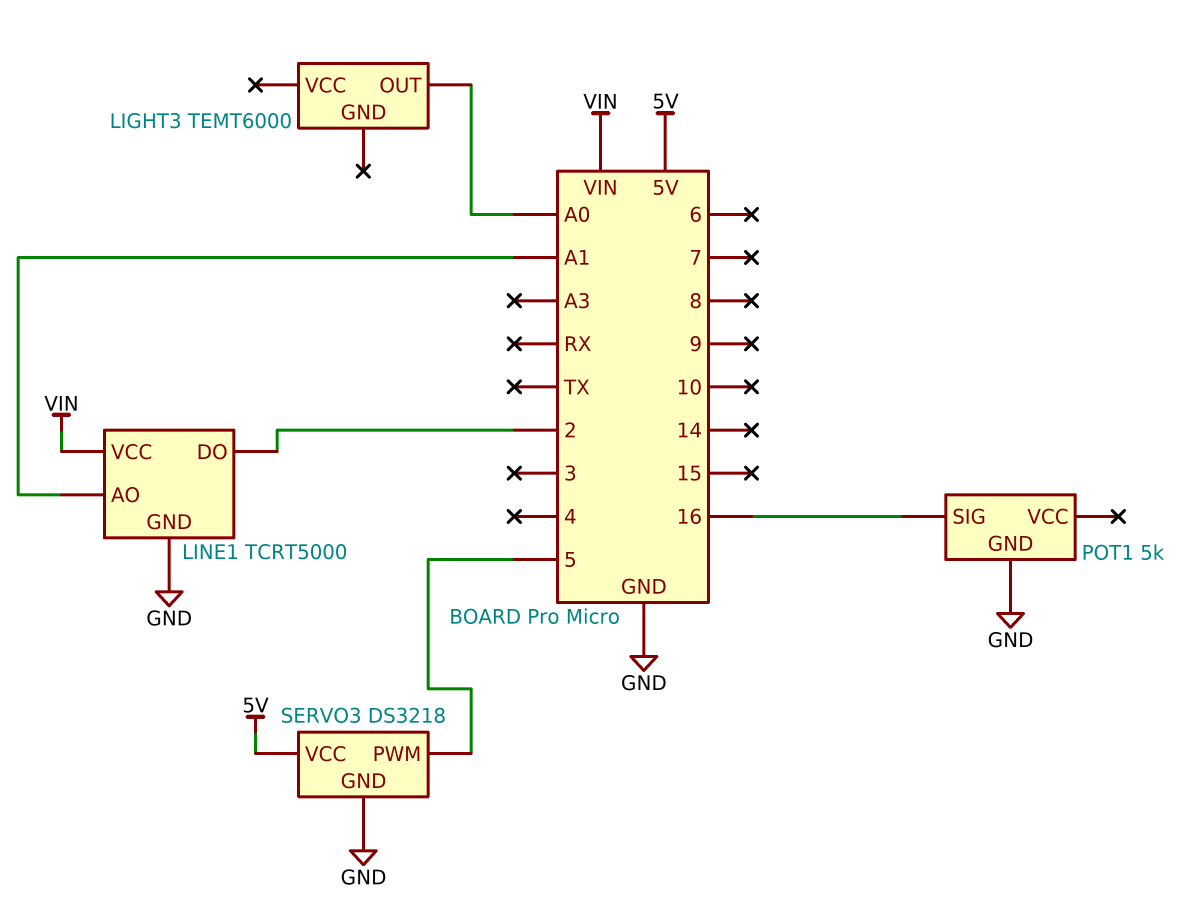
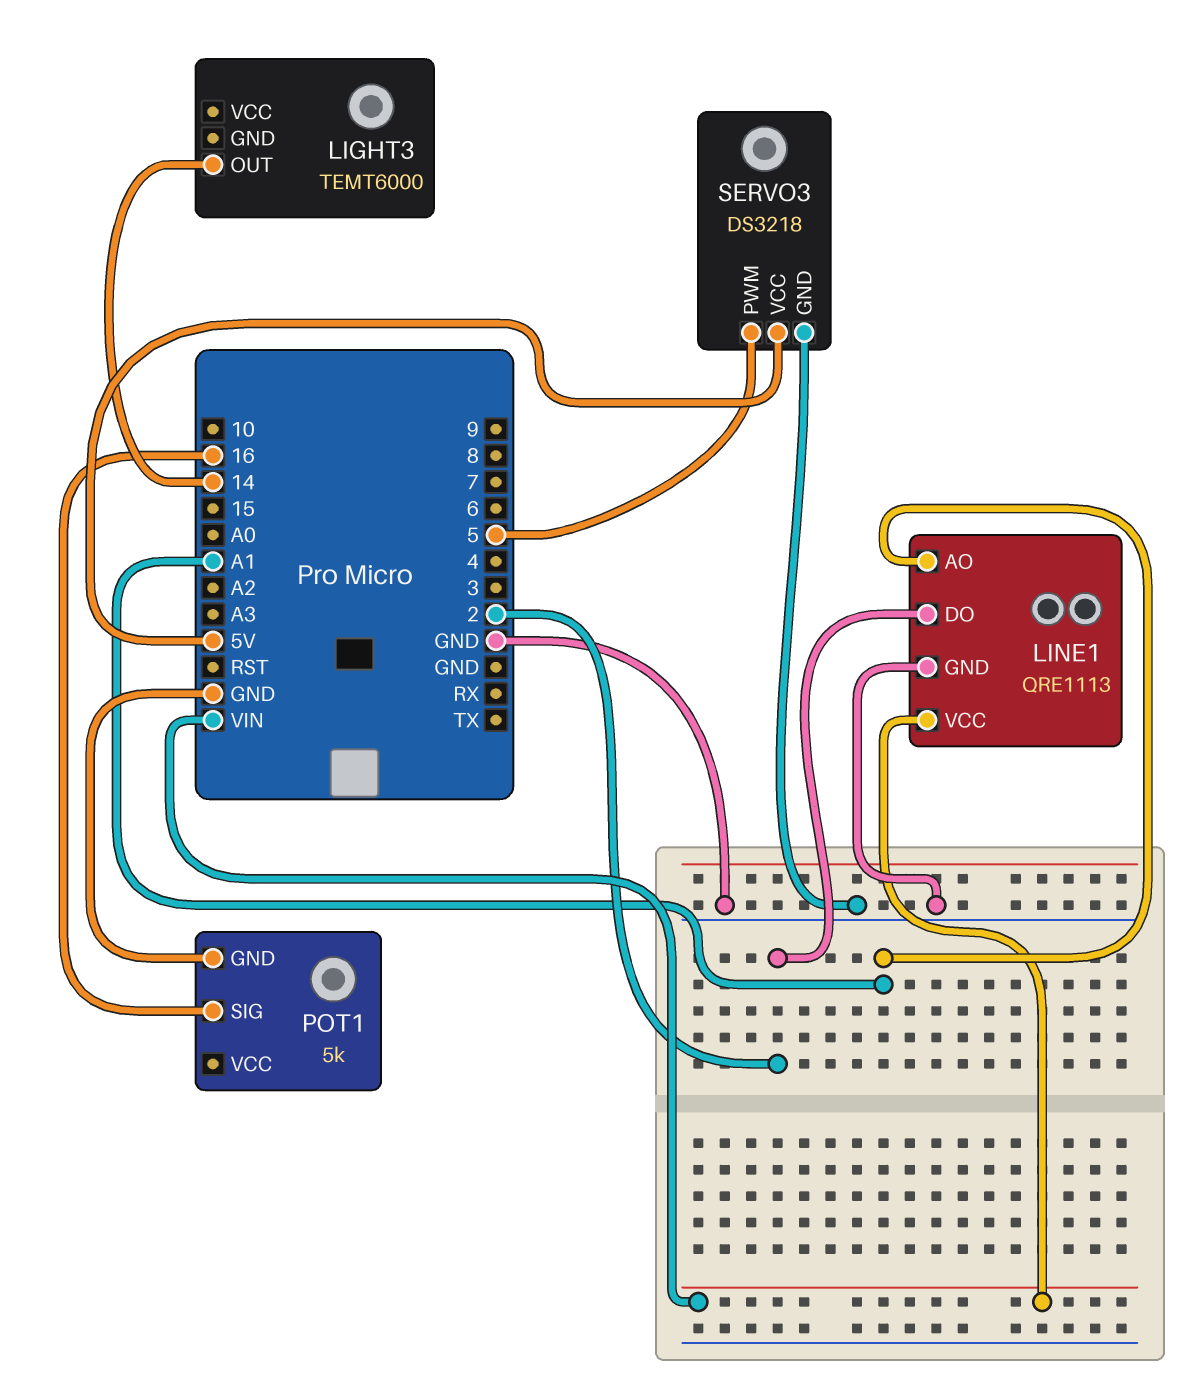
LIGHT3 pin OUT: A0 -> 14
LINE1: TCRT5000 -> QRE1113

